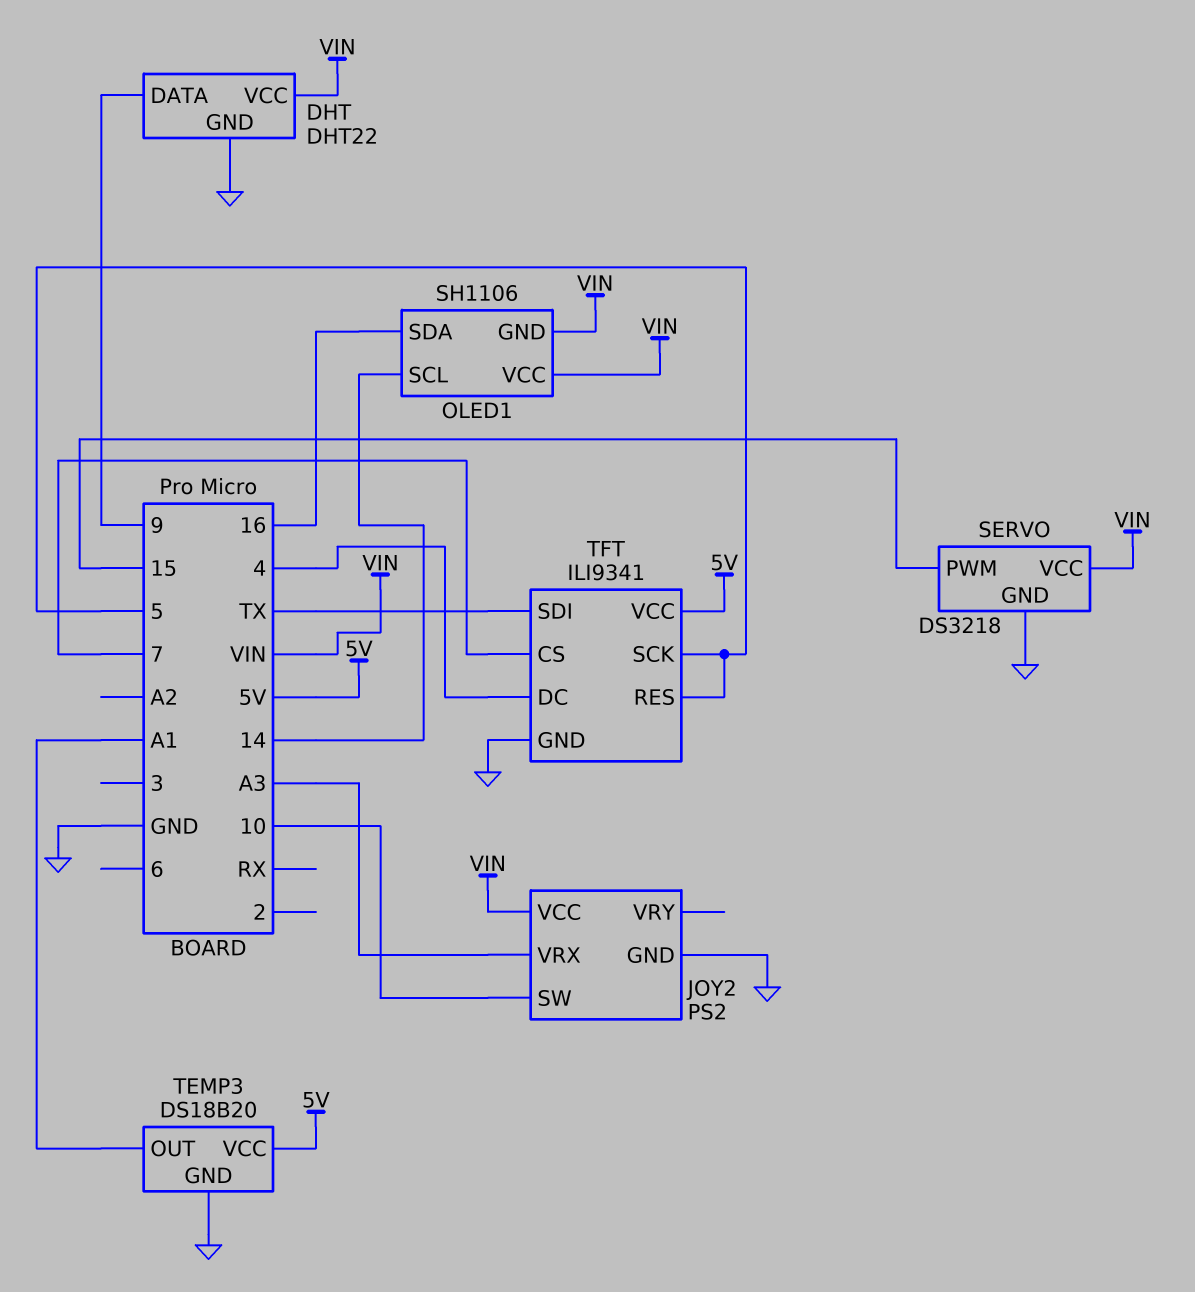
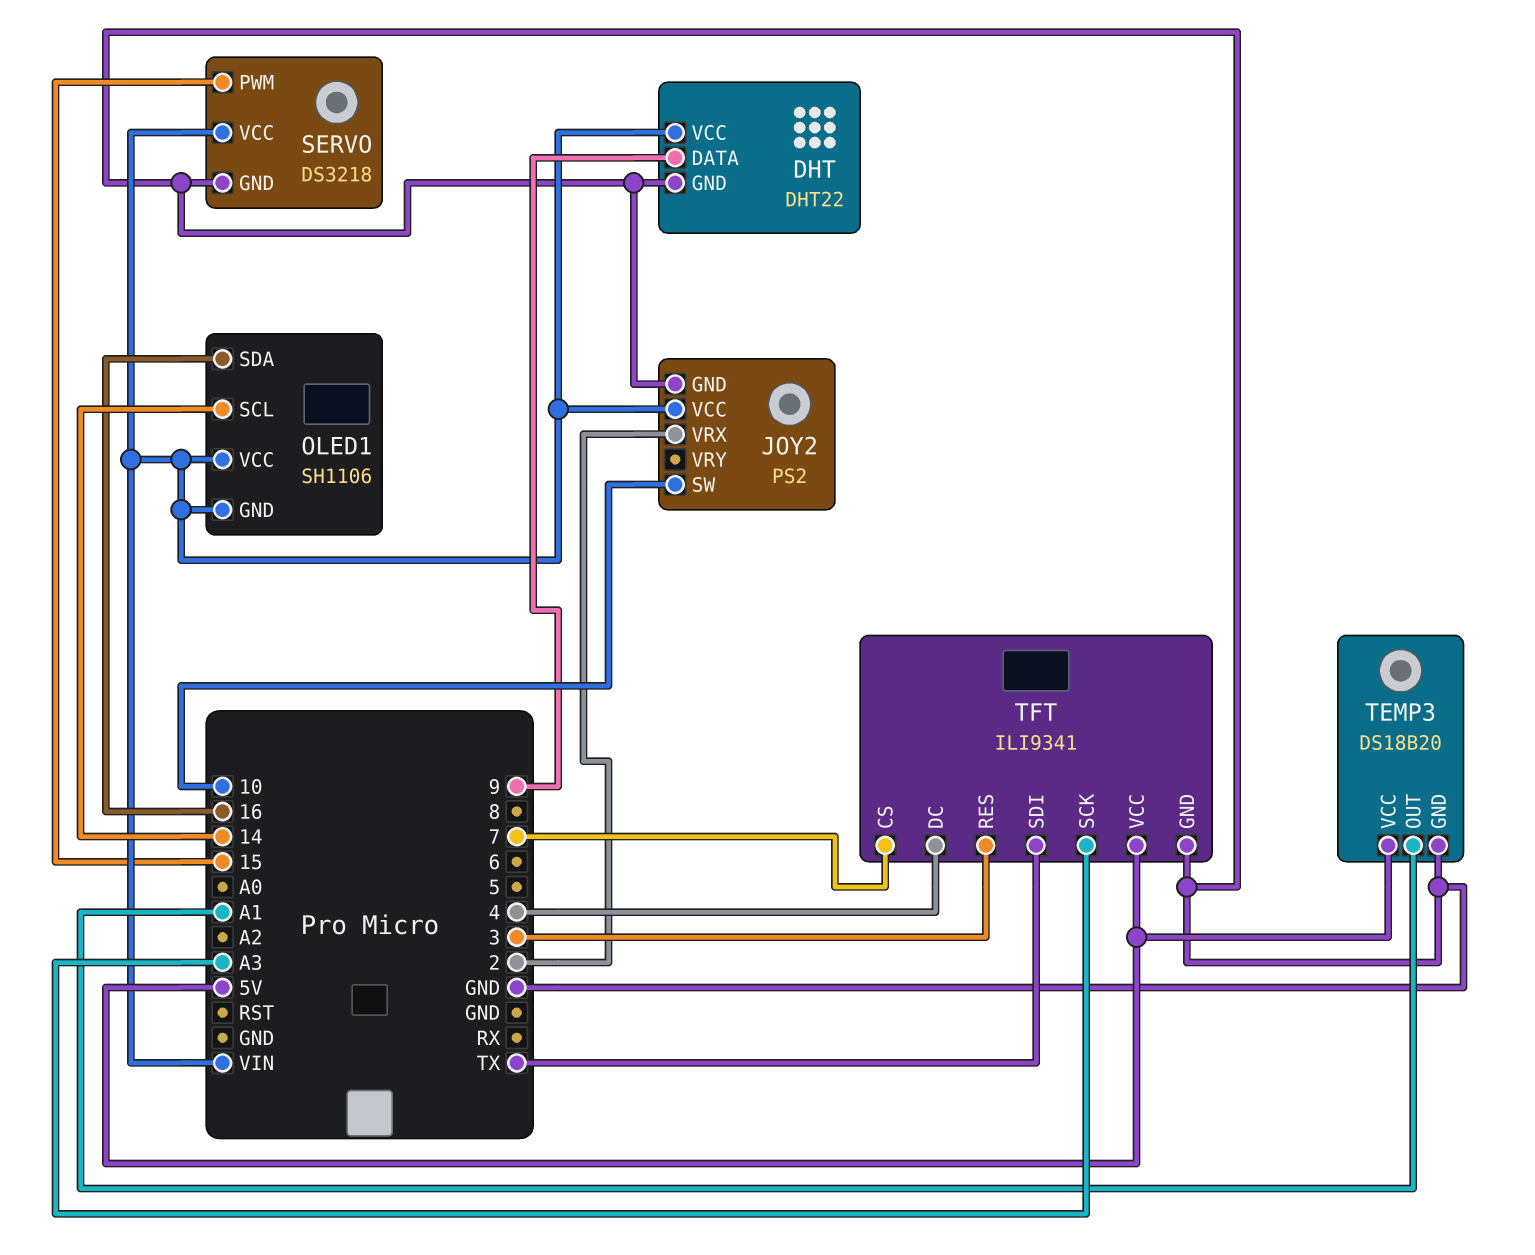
JOY2 pin VRX: A3 -> 2
TFT pin RES: 5 -> 3
TFT pin SCK: 5 -> A3

